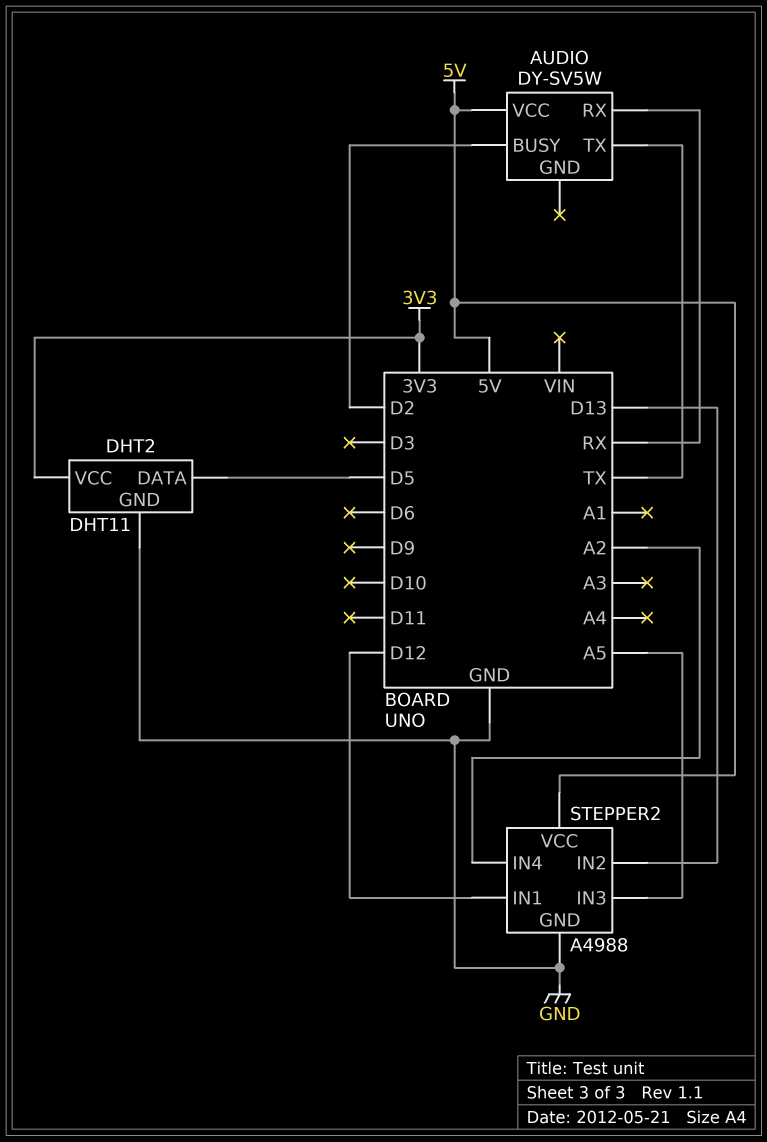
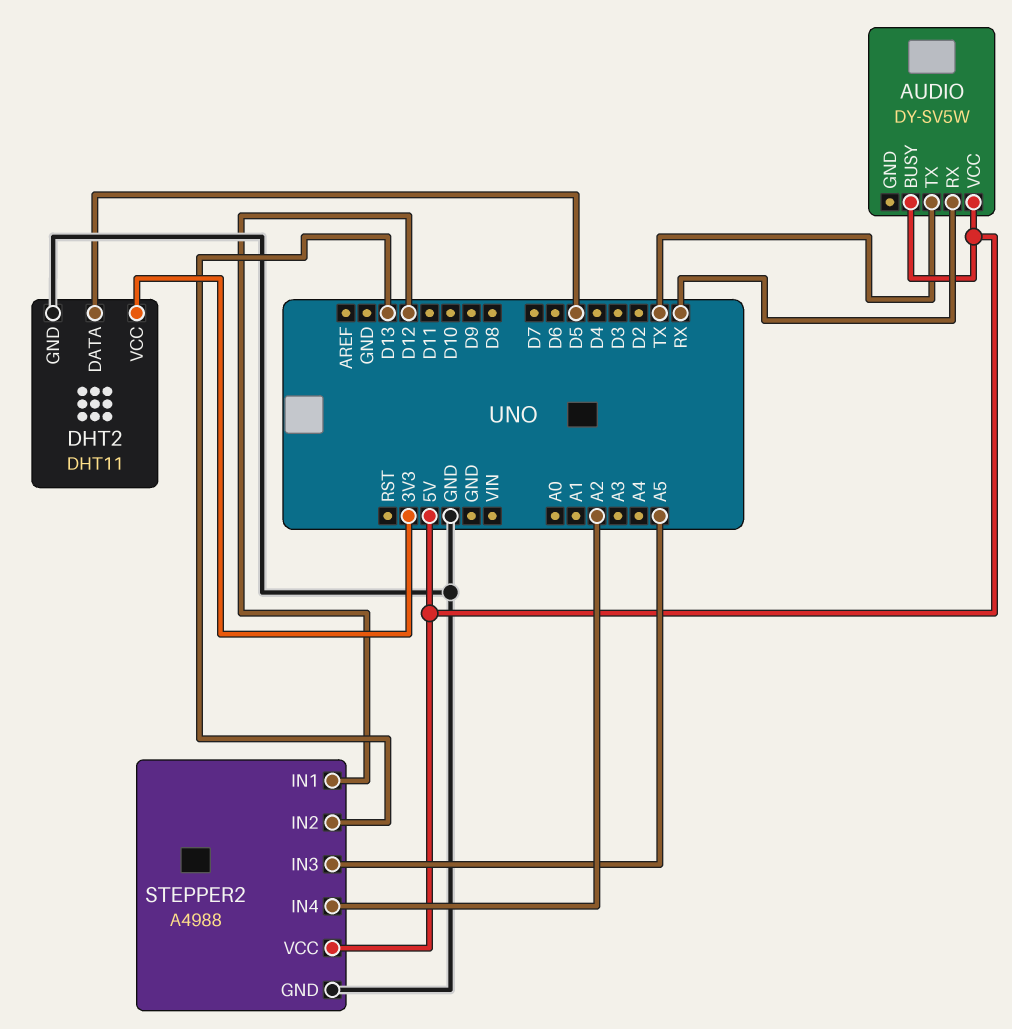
AUDIO pin BUSY: D2 -> 5V

